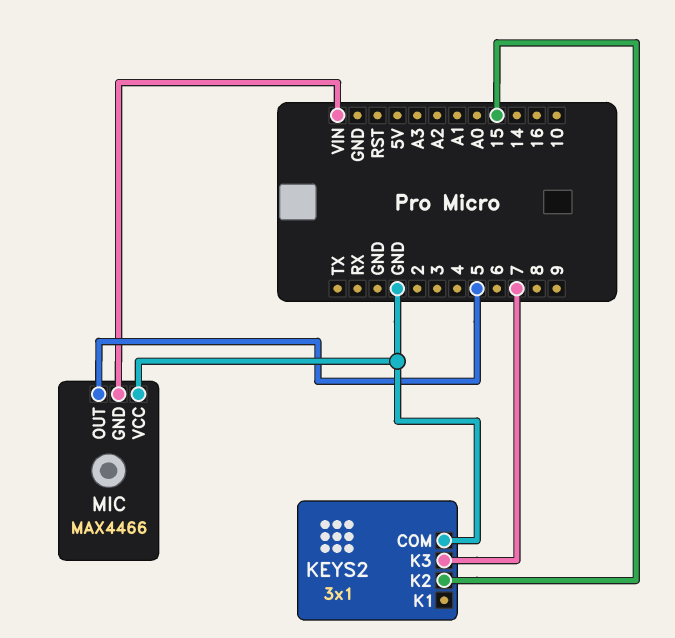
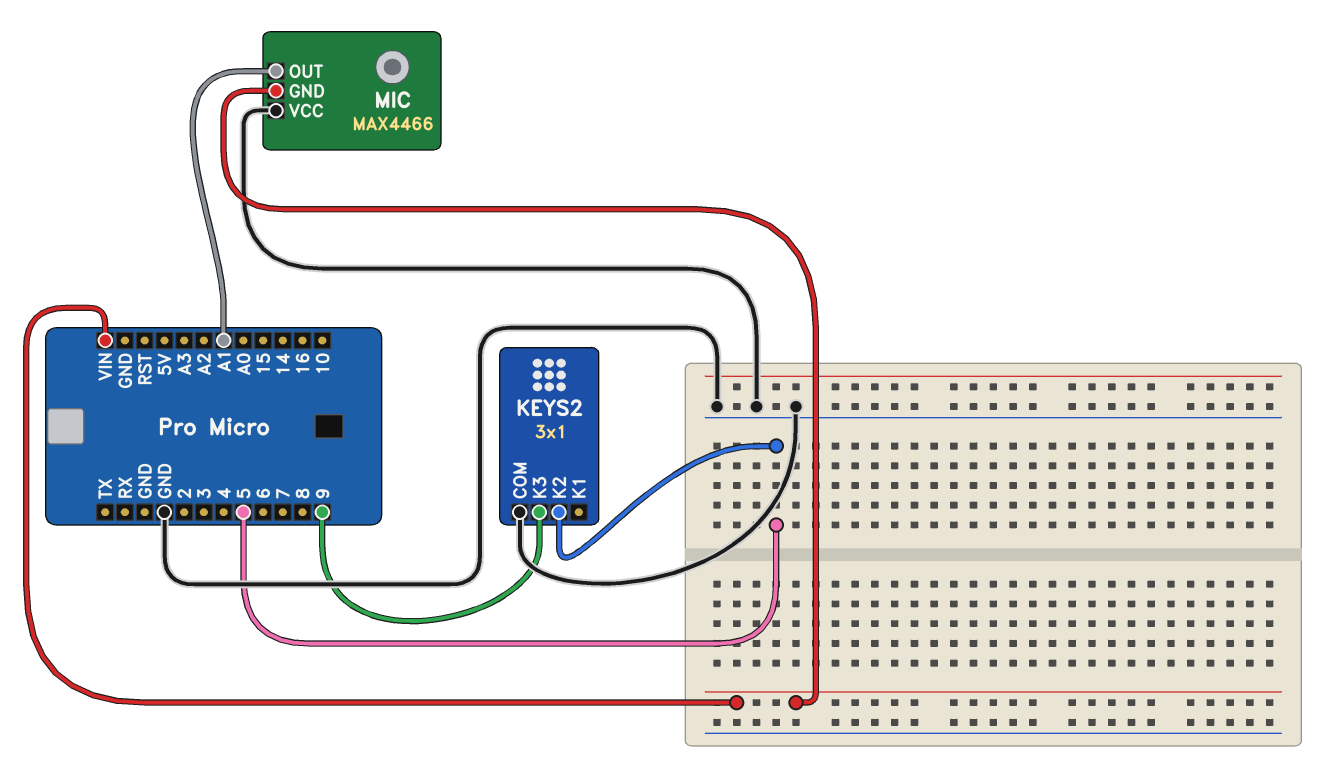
KEYS2 pin K2: 15 -> 5
KEYS2 pin K3: 7 -> 9
MIC pin OUT: 5 -> A1

